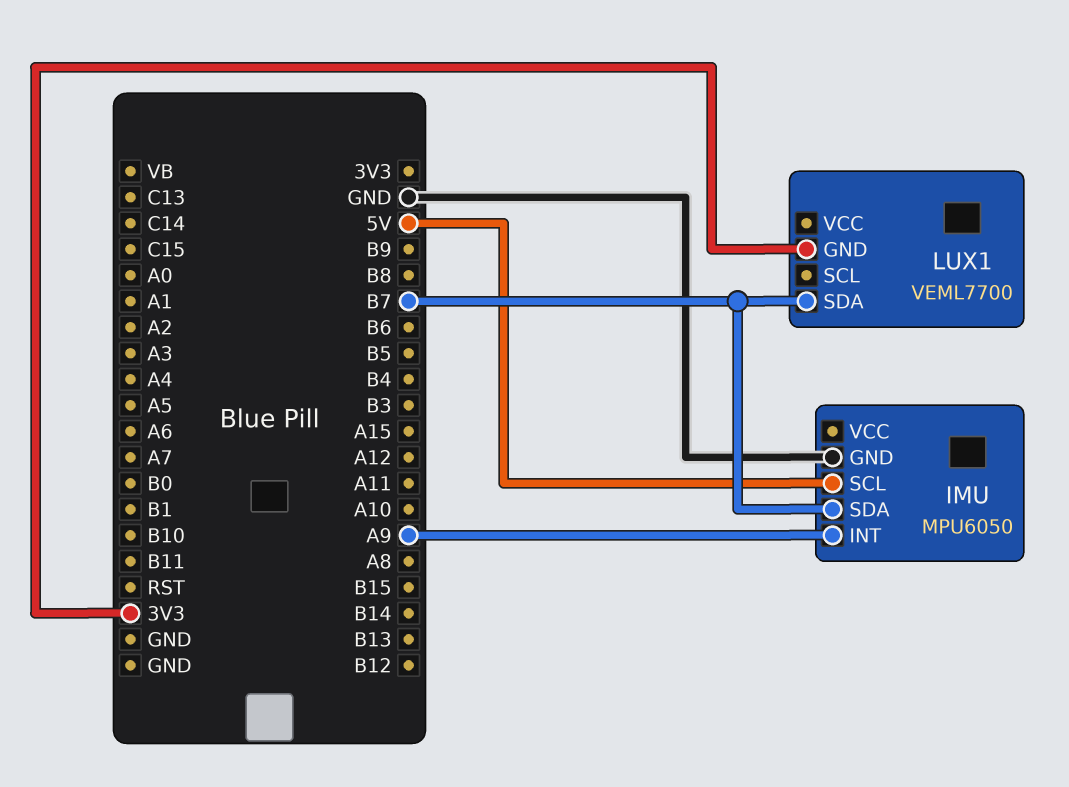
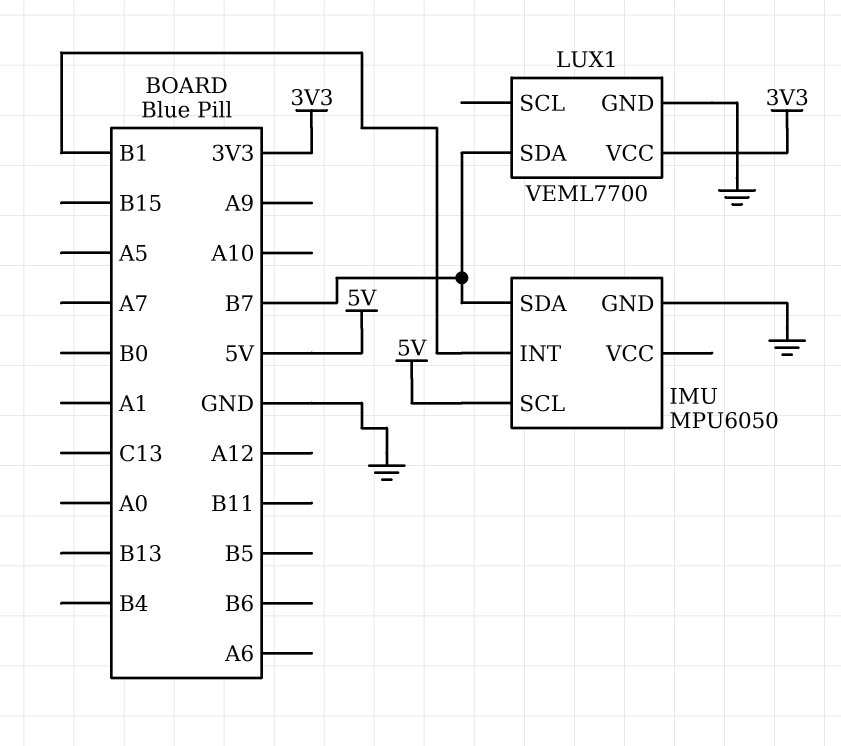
IMU pin INT: A9 -> B1
LUX1 pin GND: 3V3 -> GND
LUX1 pin VCC: none -> 3V3

